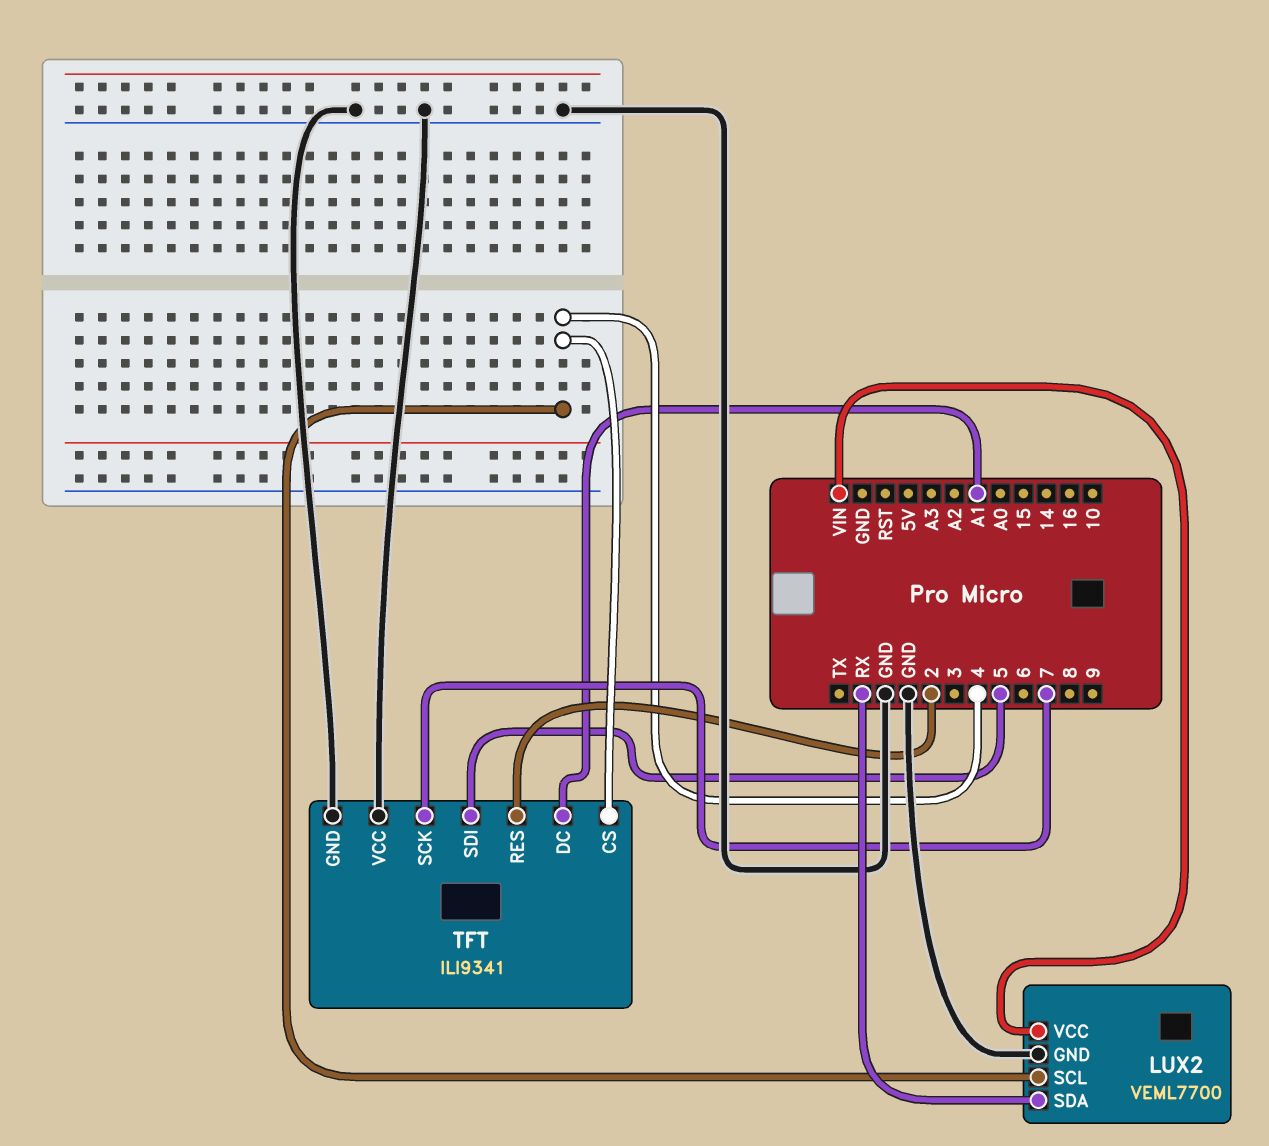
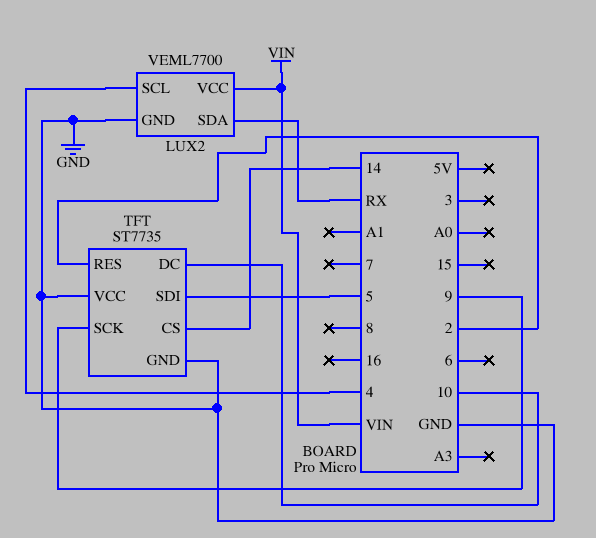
TFT: ILI9341 -> ST7735
TFT pin CS: 4 -> 14
TFT pin DC: A1 -> 10
TFT pin SCK: 7 -> 9

